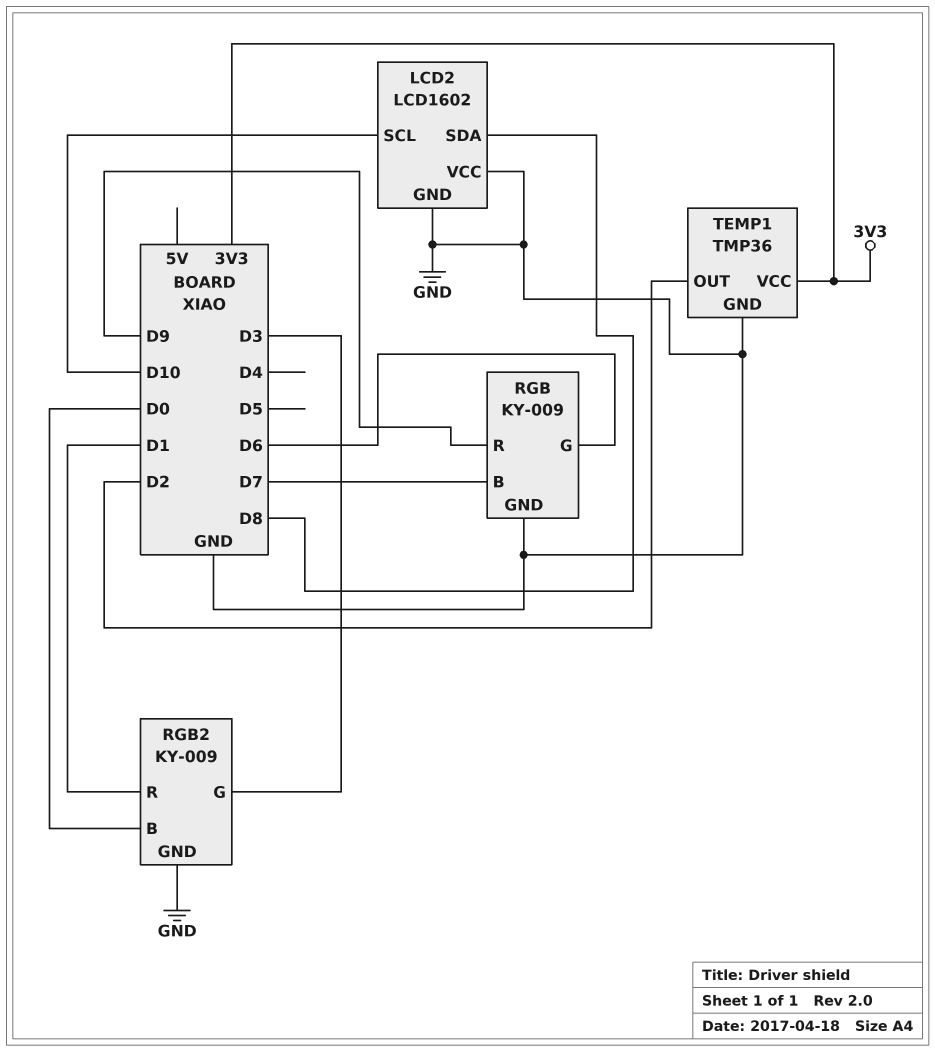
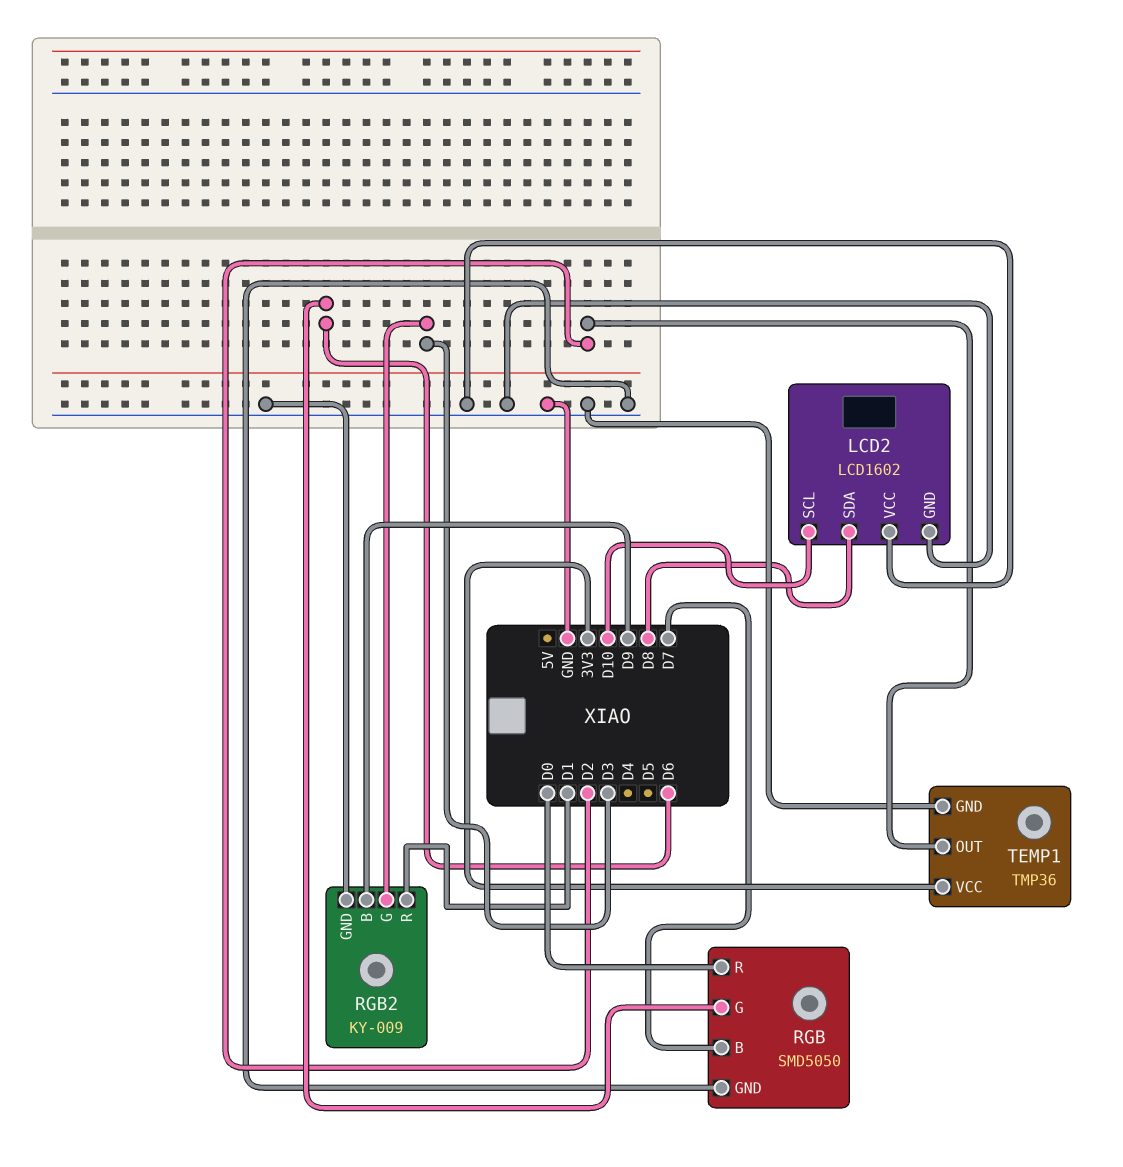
RGB: KY-009 -> SMD5050
RGB pin R: D9 -> D0
RGB2 pin B: D0 -> D9

